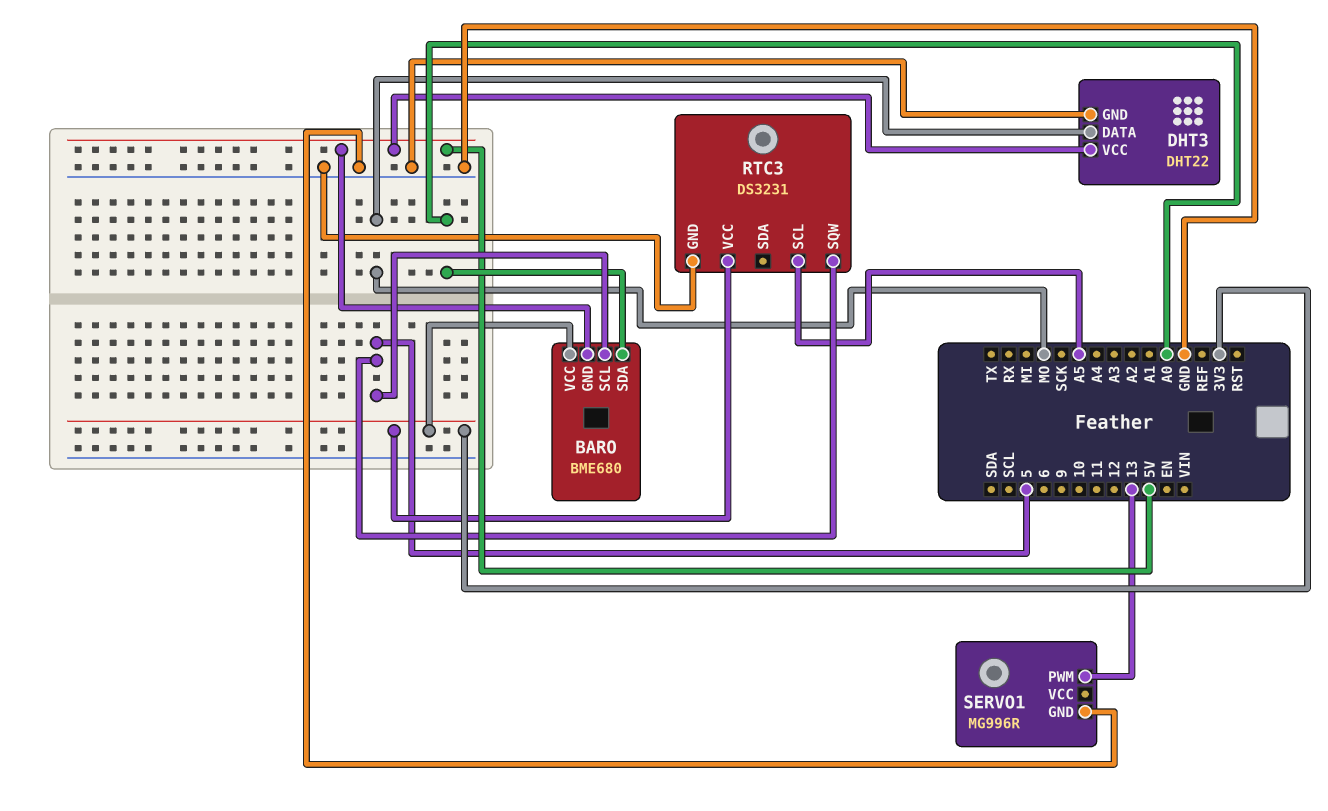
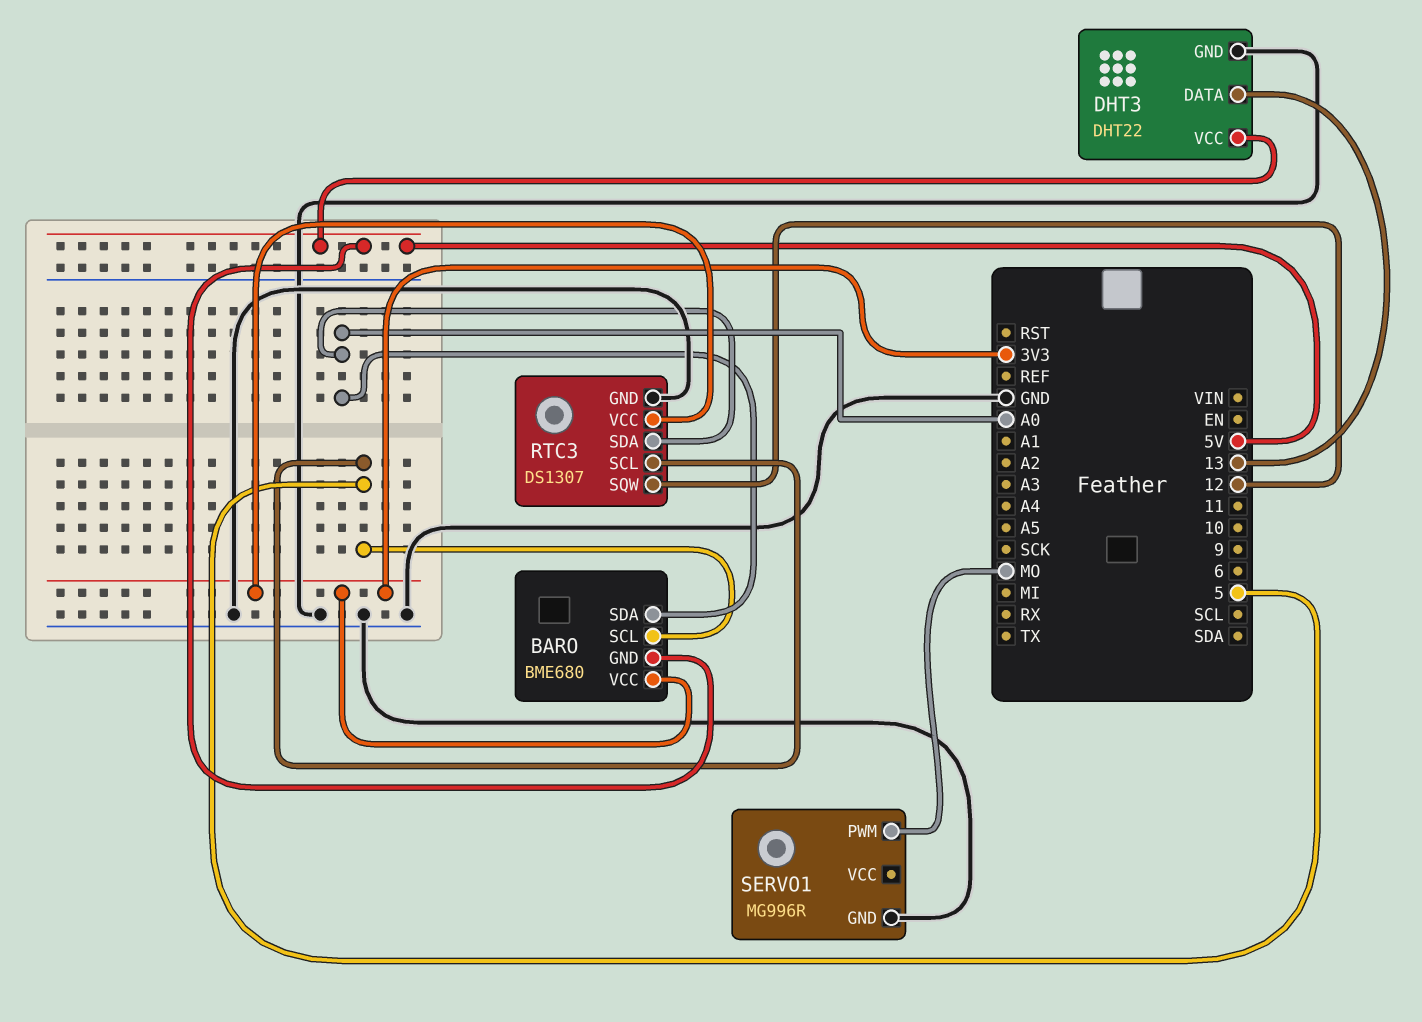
DHT3 pin DATA: MO -> 13
RTC3: DS3231 -> DS1307
RTC3 pin SCL: A5 -> 5
RTC3 pin SDA: none -> A0
RTC3 pin SQW: 5 -> 12
SERVO1 pin PWM: 13 -> MO

